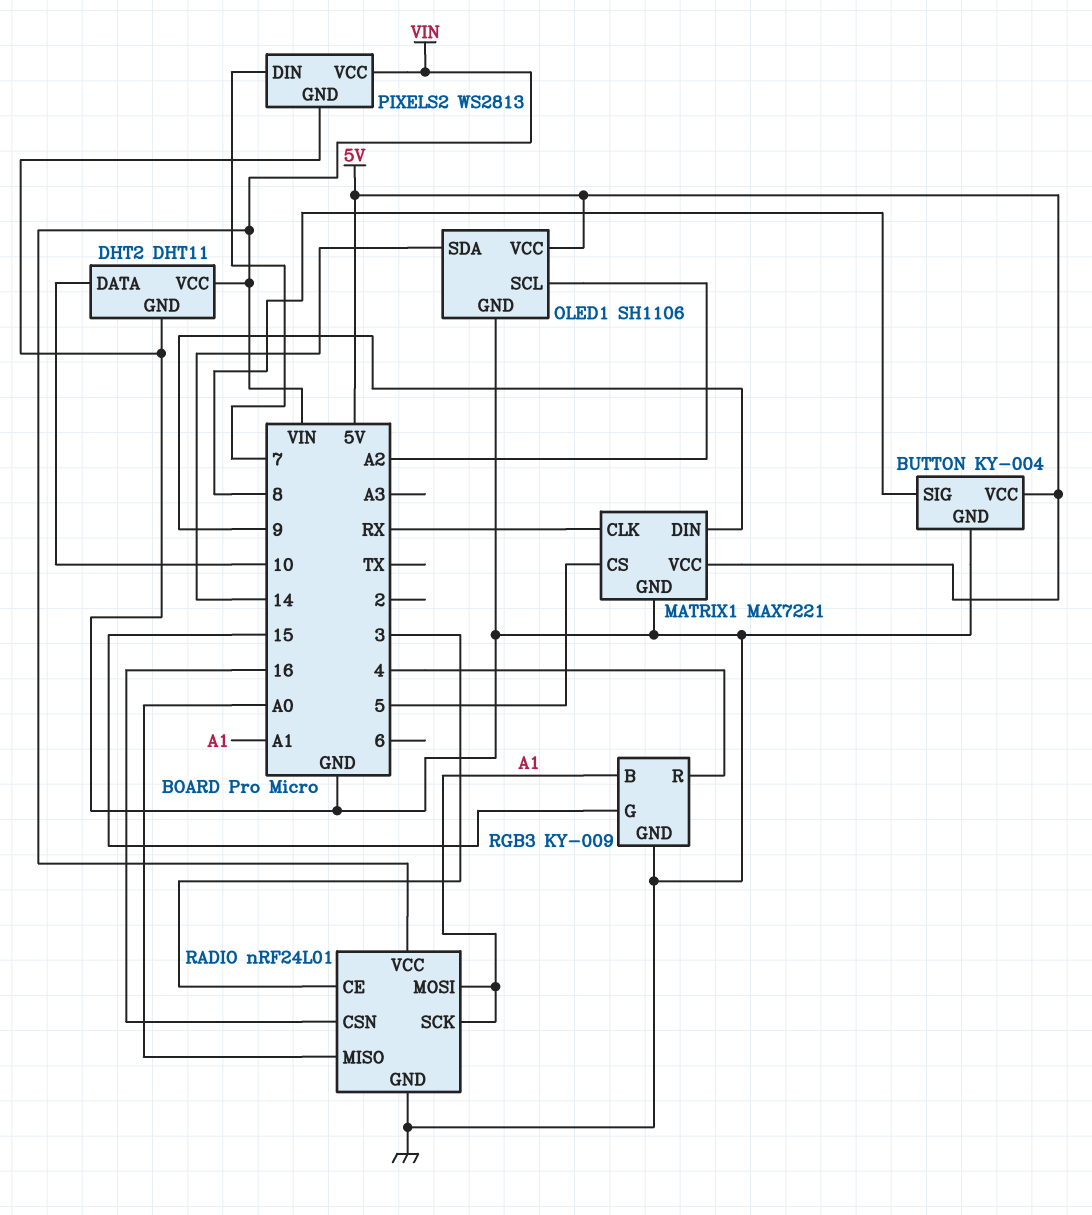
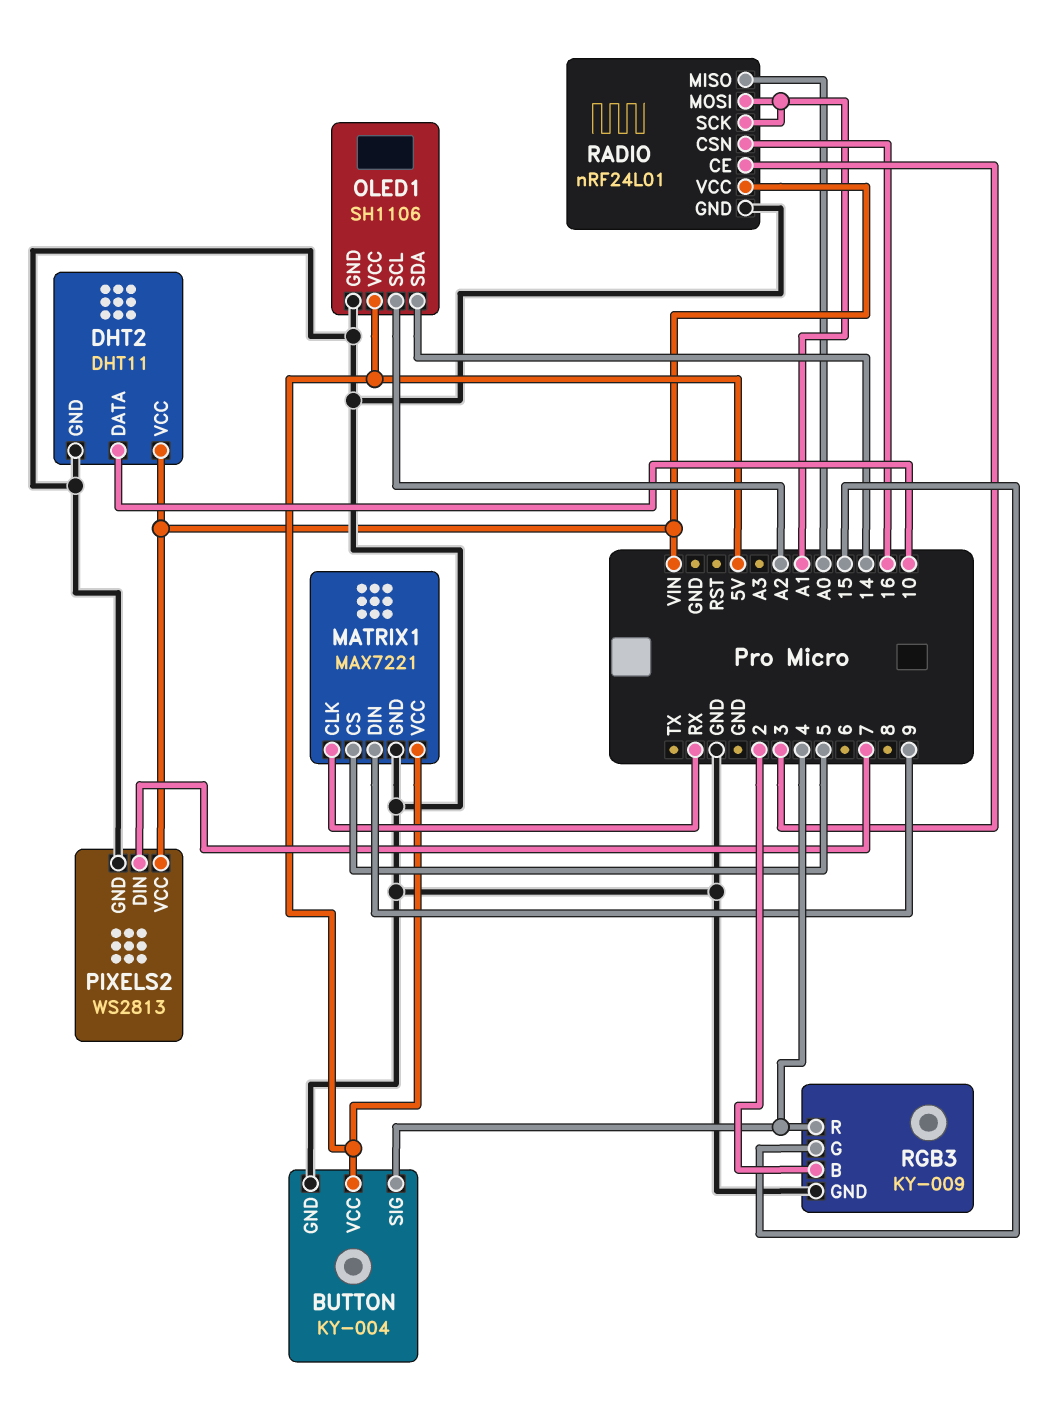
BUTTON pin SIG: 8 -> 4
RGB3 pin B: A1 -> 2

